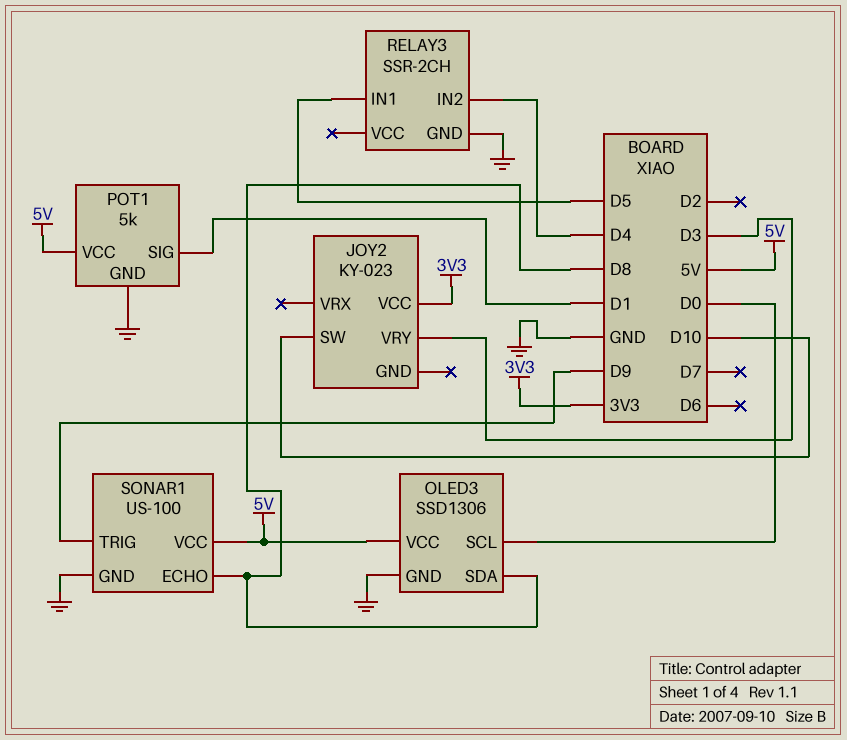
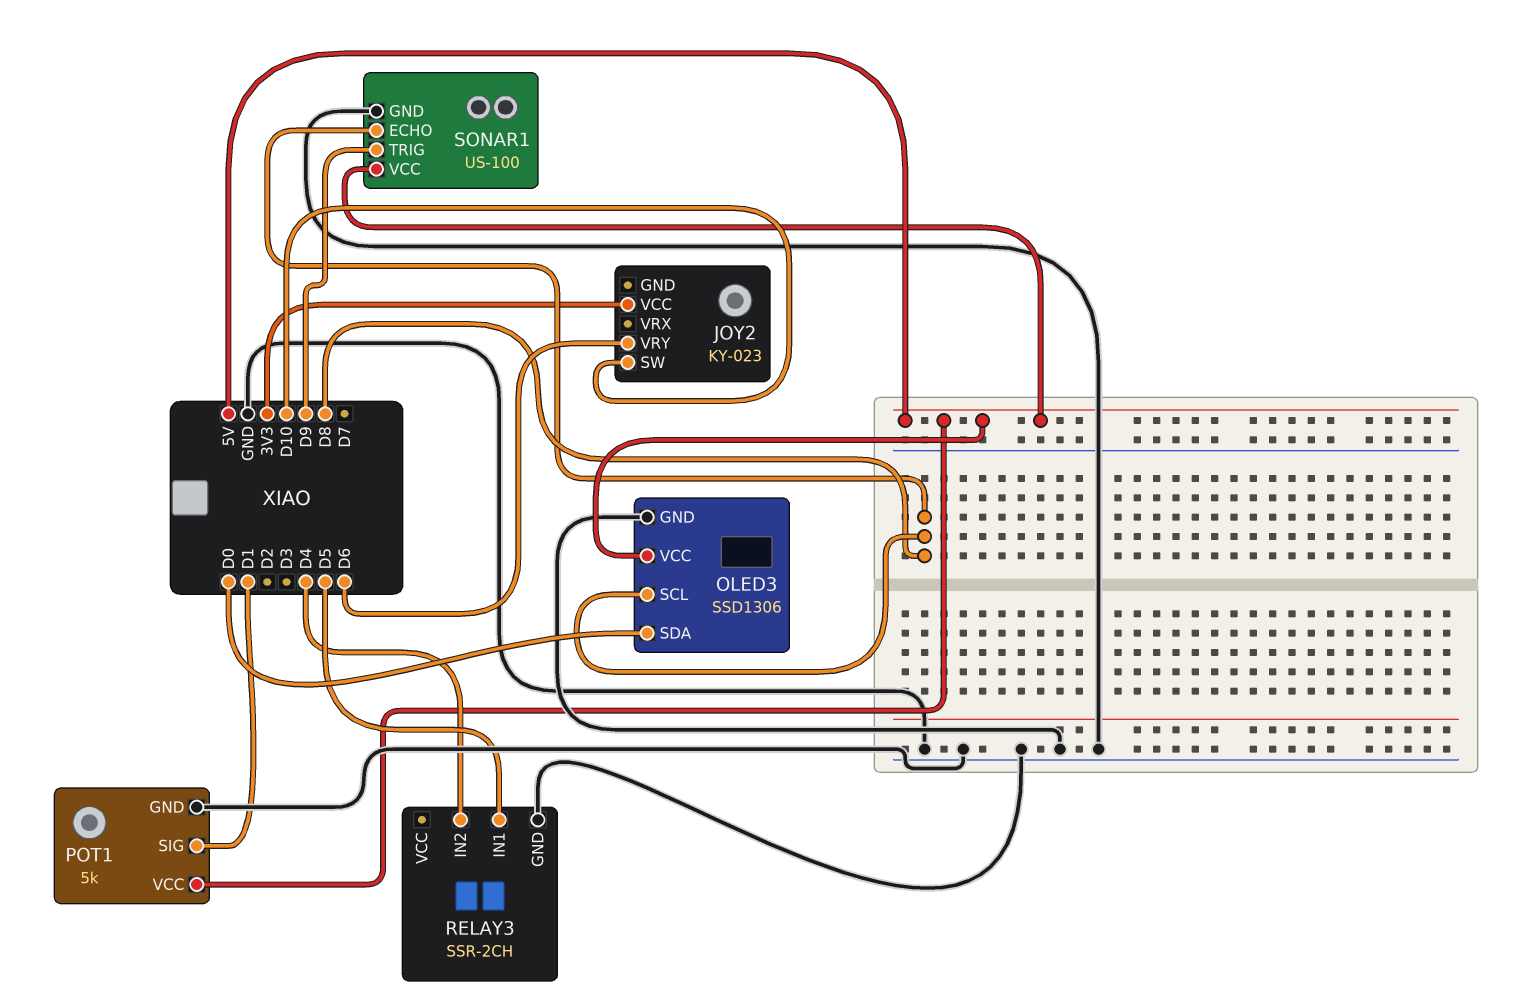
JOY2 pin VRY: D3 -> D6
OLED3 pin SCL: D0 -> D8
OLED3 pin SDA: D8 -> D0

